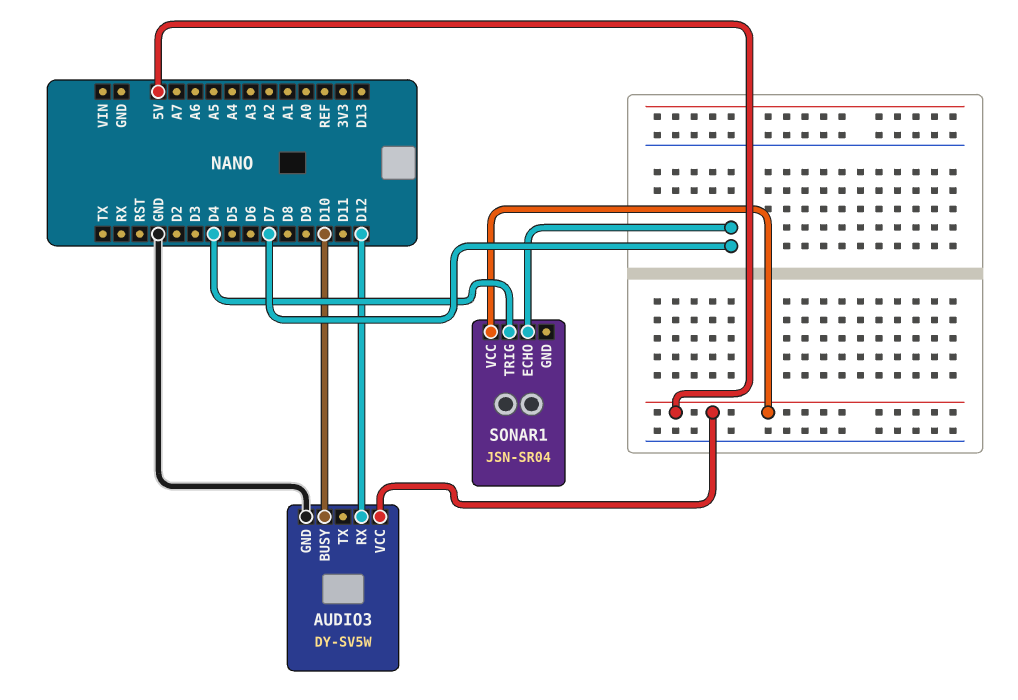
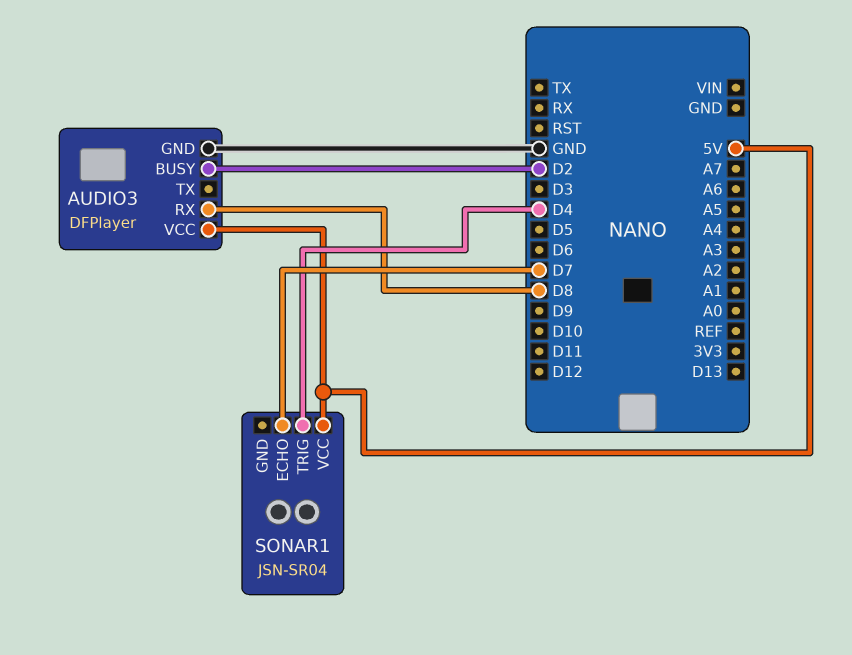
AUDIO3: DY-SV5W -> DFPlayer
AUDIO3 pin BUSY: D10 -> D2
AUDIO3 pin RX: D12 -> D8

